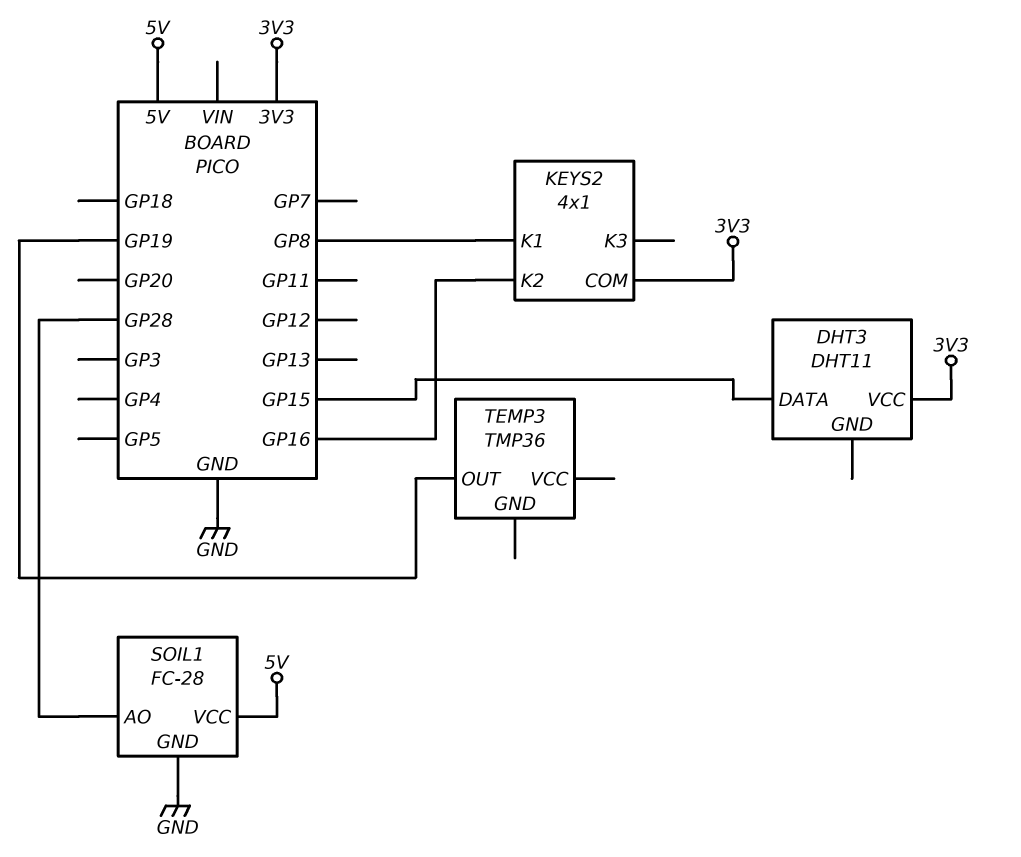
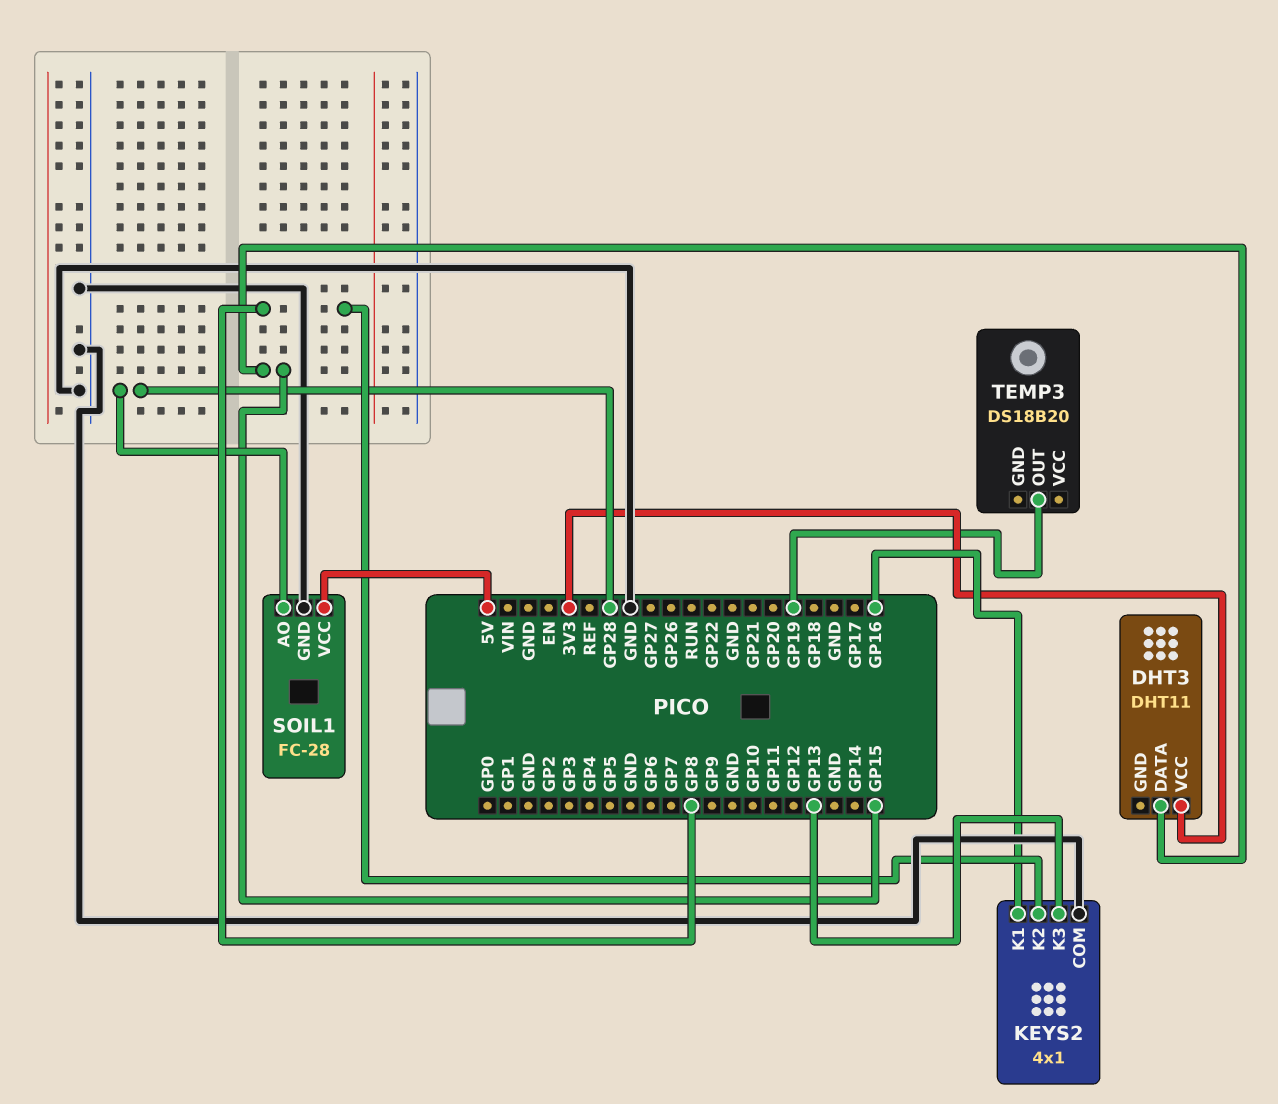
KEYS2 pin COM: 3V3 -> GND
KEYS2 pin K1: GP8 -> GP16
KEYS2 pin K2: GP16 -> GP8
KEYS2 pin K3: none -> GP13
TEMP3: TMP36 -> DS18B20

